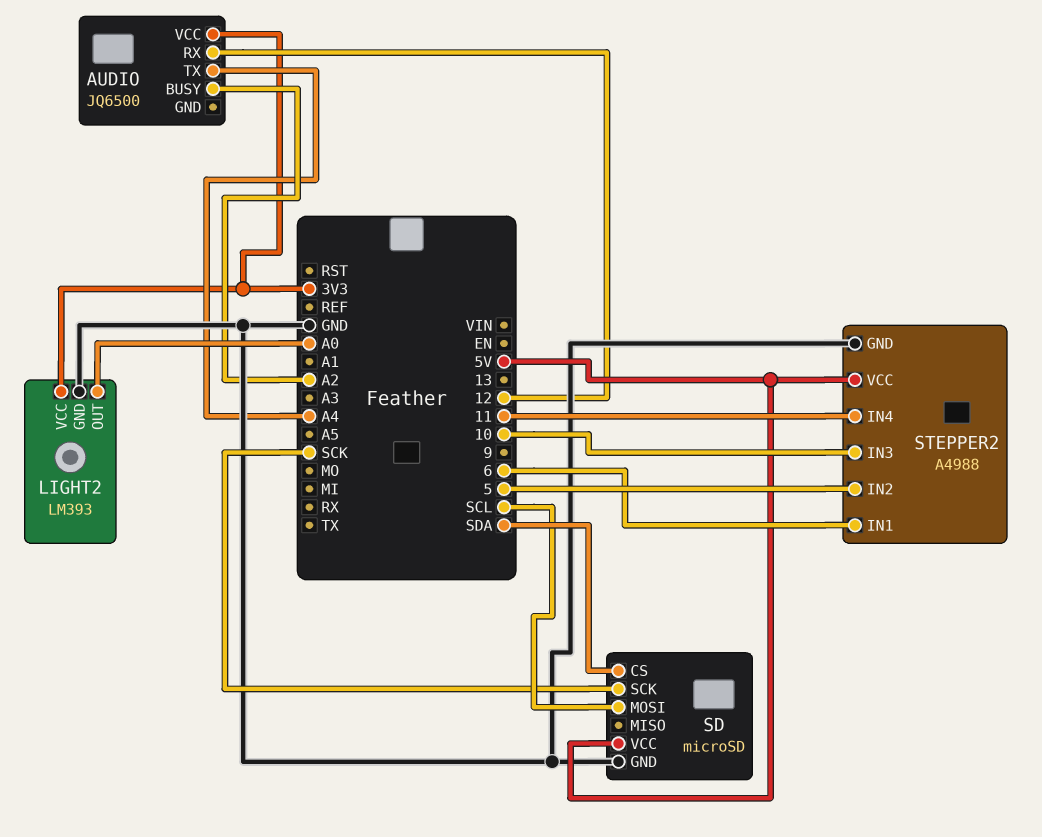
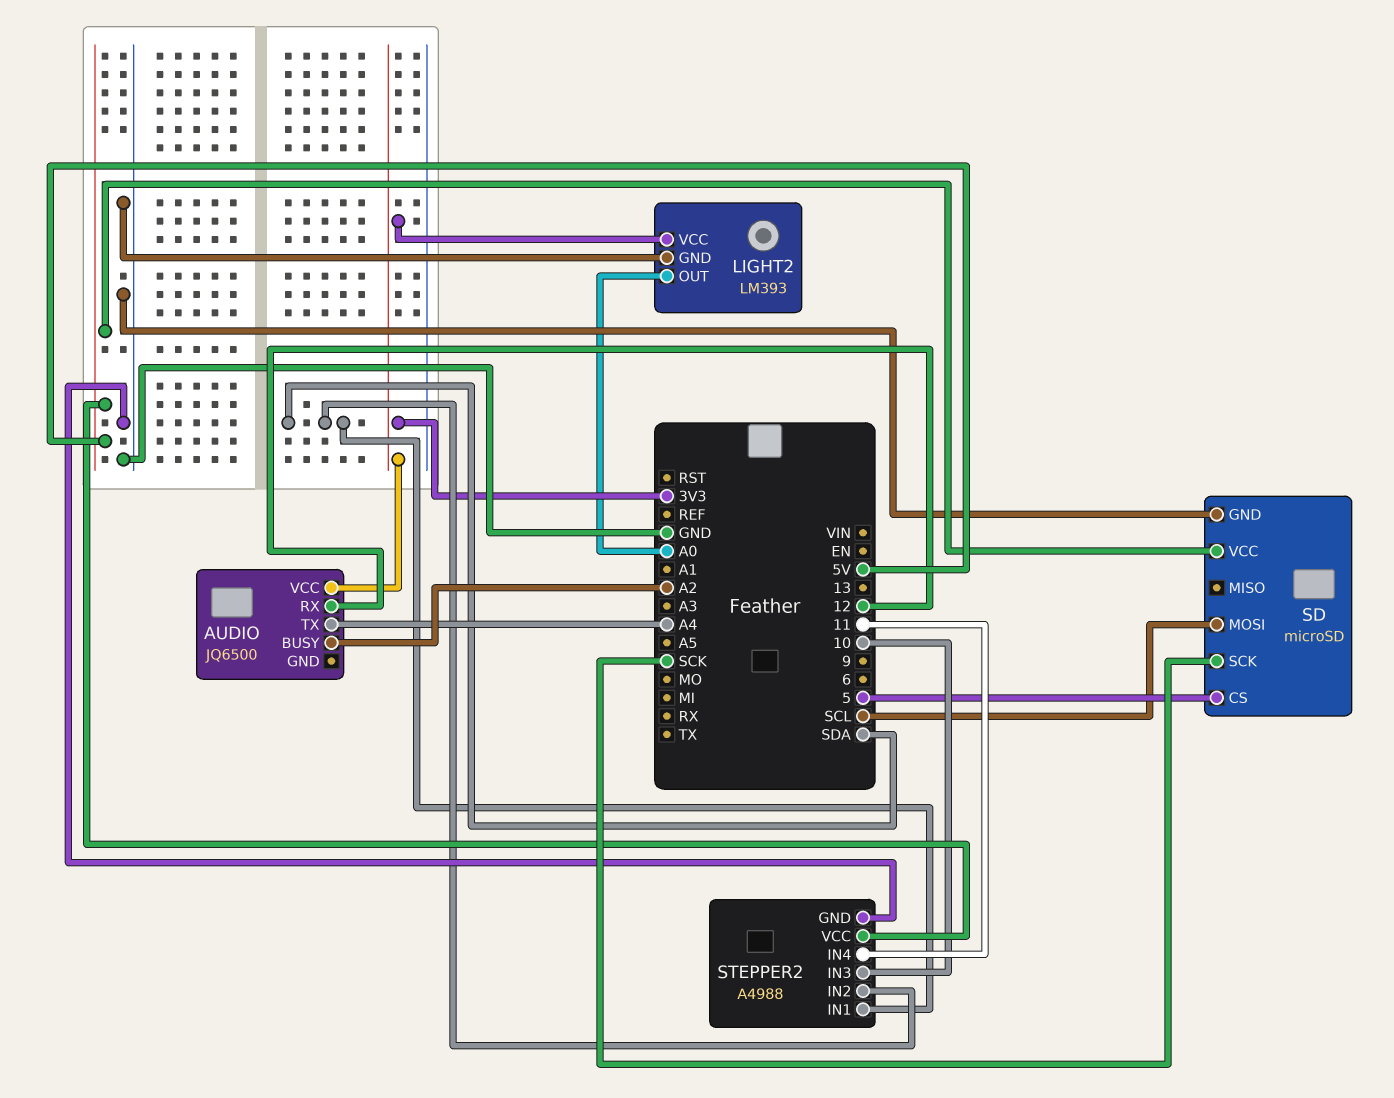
SD pin CS: SDA -> 5
STEPPER2 pin IN1: 6 -> SDA
STEPPER2 pin IN2: 5 -> SDA

